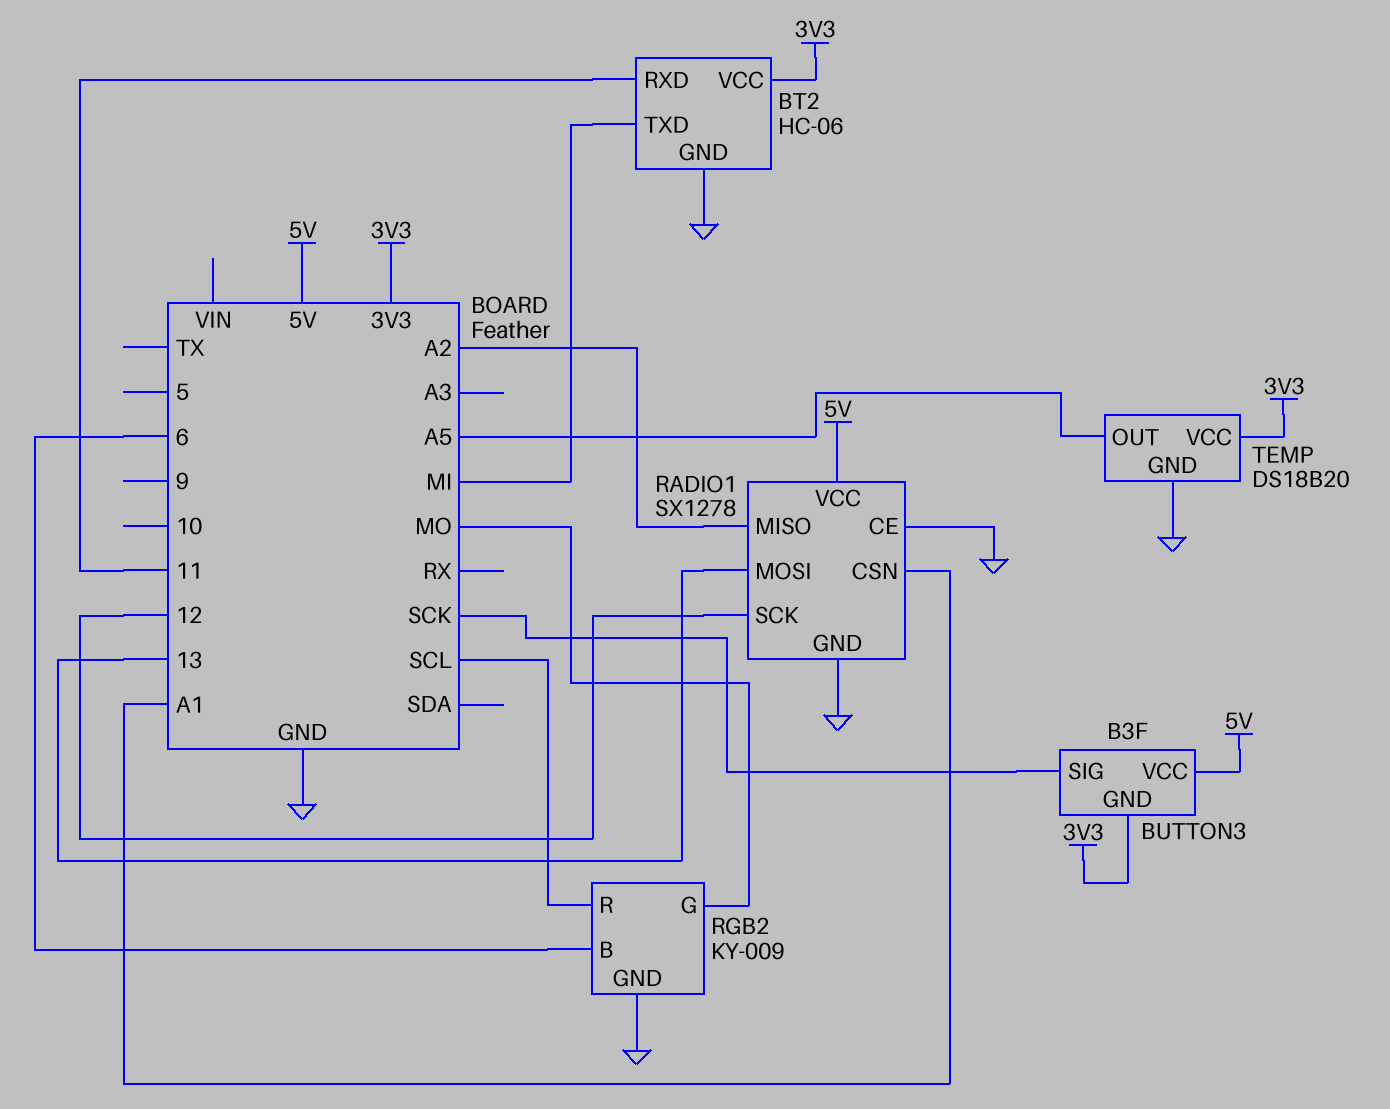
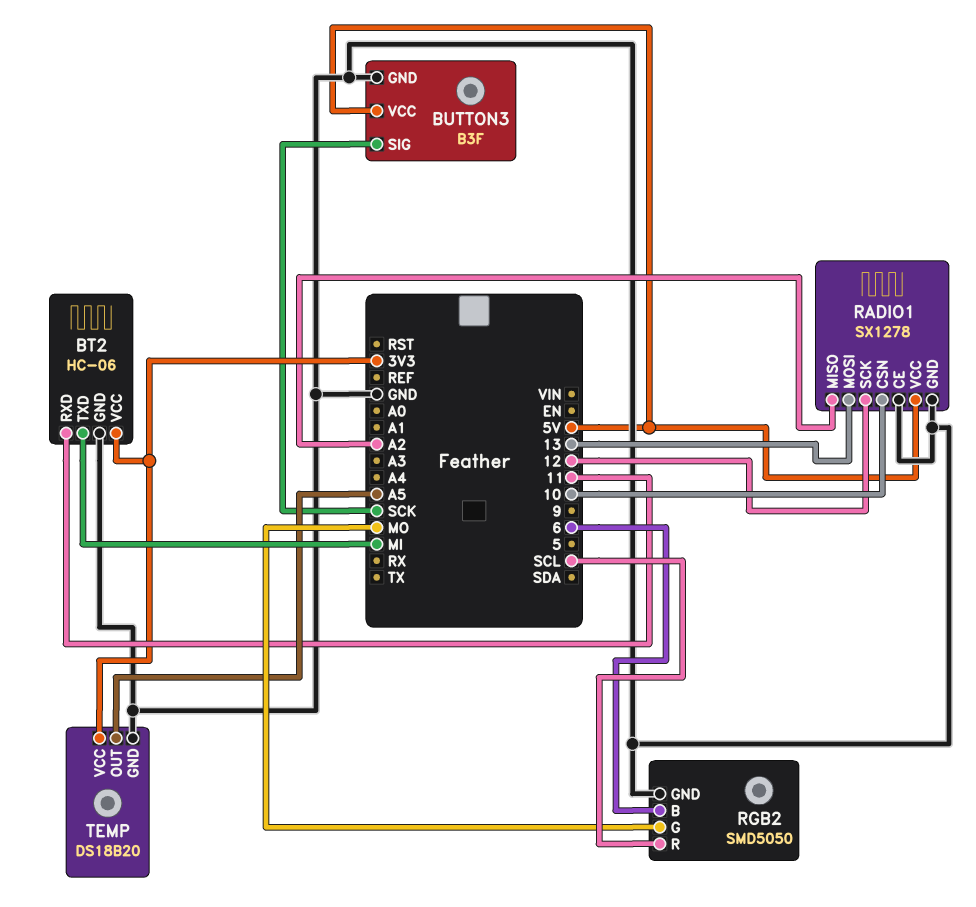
BUTTON3 pin GND: 3V3 -> GND
RADIO1 pin CSN: A1 -> 10
RGB2: KY-009 -> SMD5050

